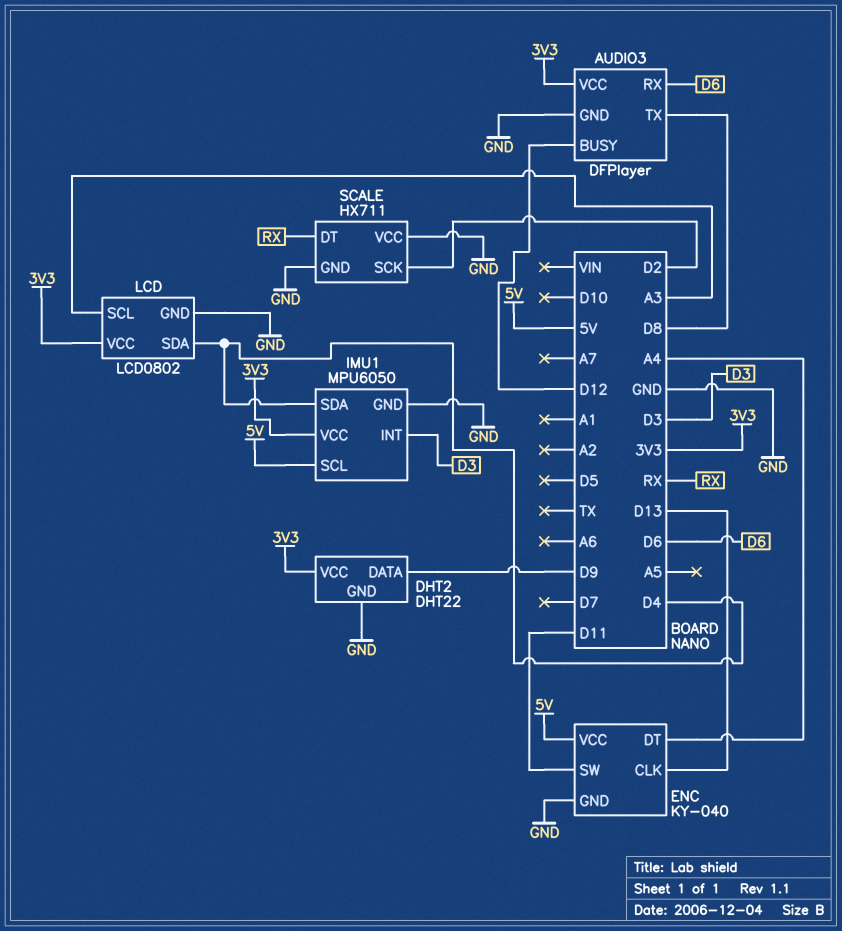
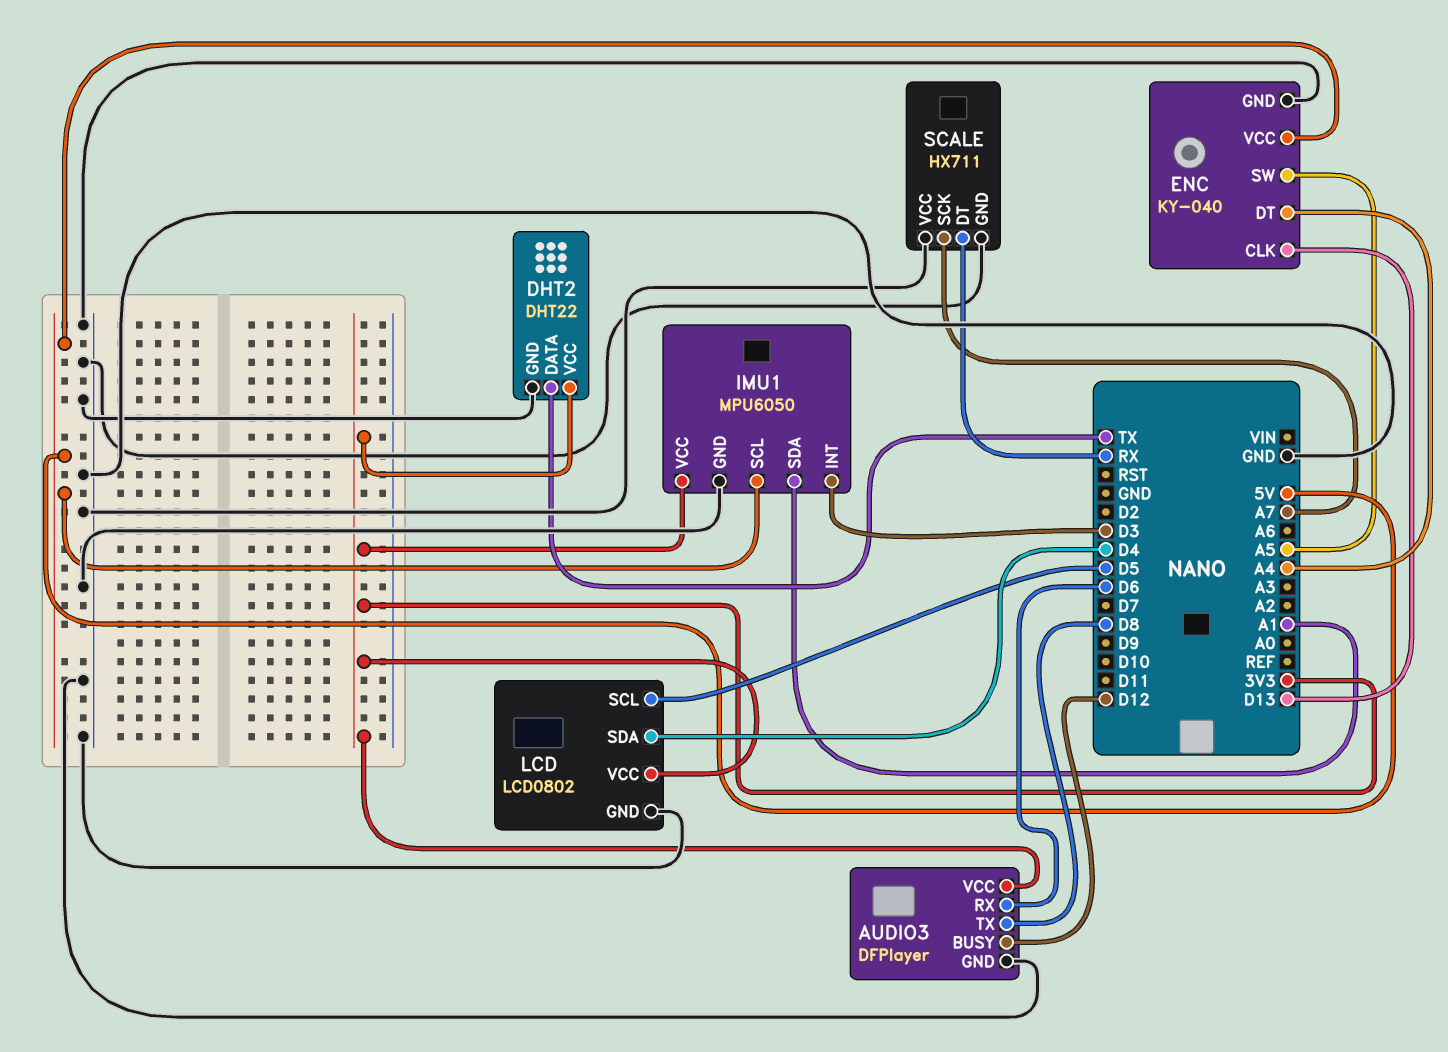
DHT2 pin DATA: D9 -> TX
ENC pin SW: D11 -> A5
IMU1 pin SDA: D4 -> A1
LCD pin SCL: A3 -> D5
SCALE pin SCK: D2 -> A7

